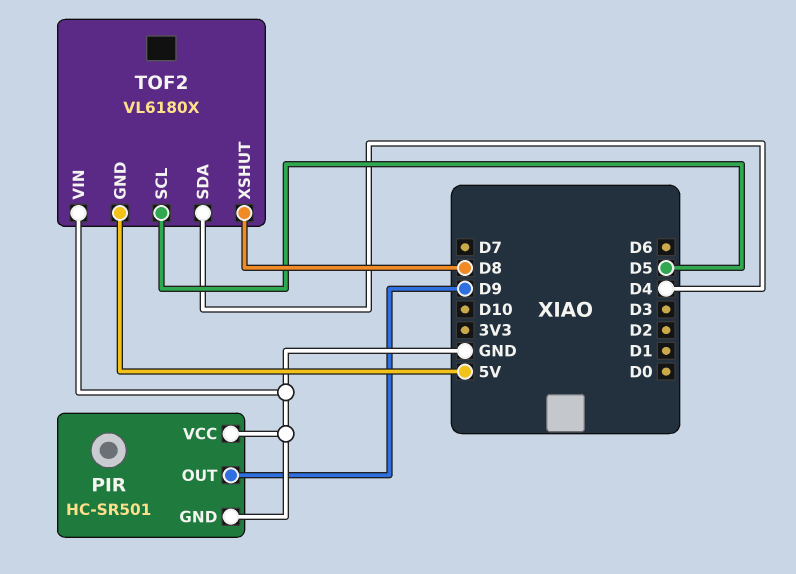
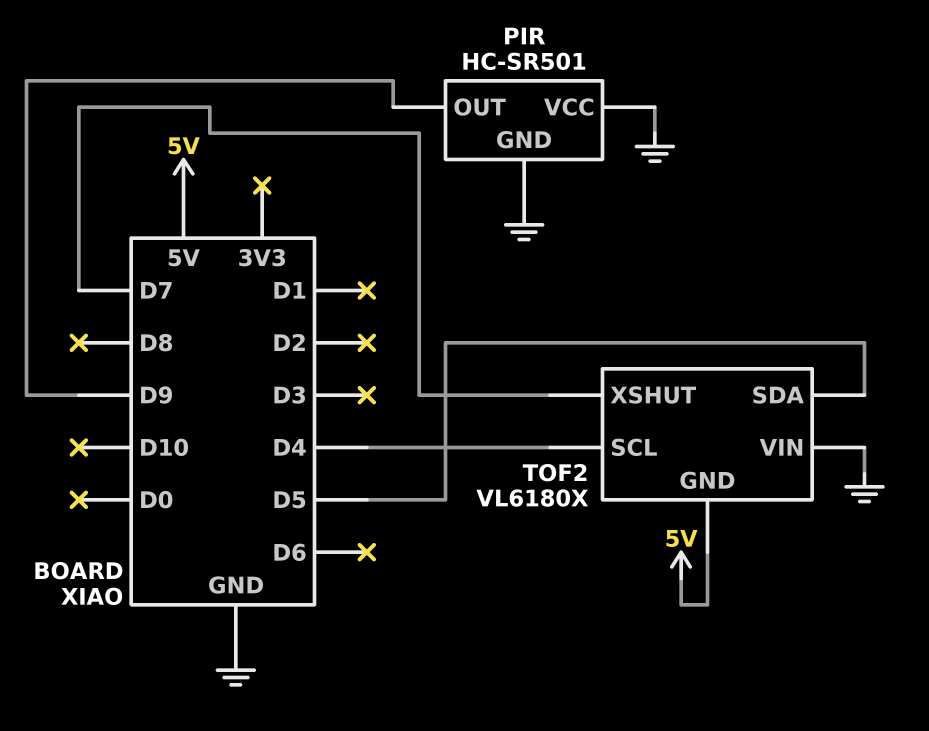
TOF2 pin SCL: D5 -> D4
TOF2 pin SDA: D4 -> D5
TOF2 pin XSHUT: D8 -> D7

